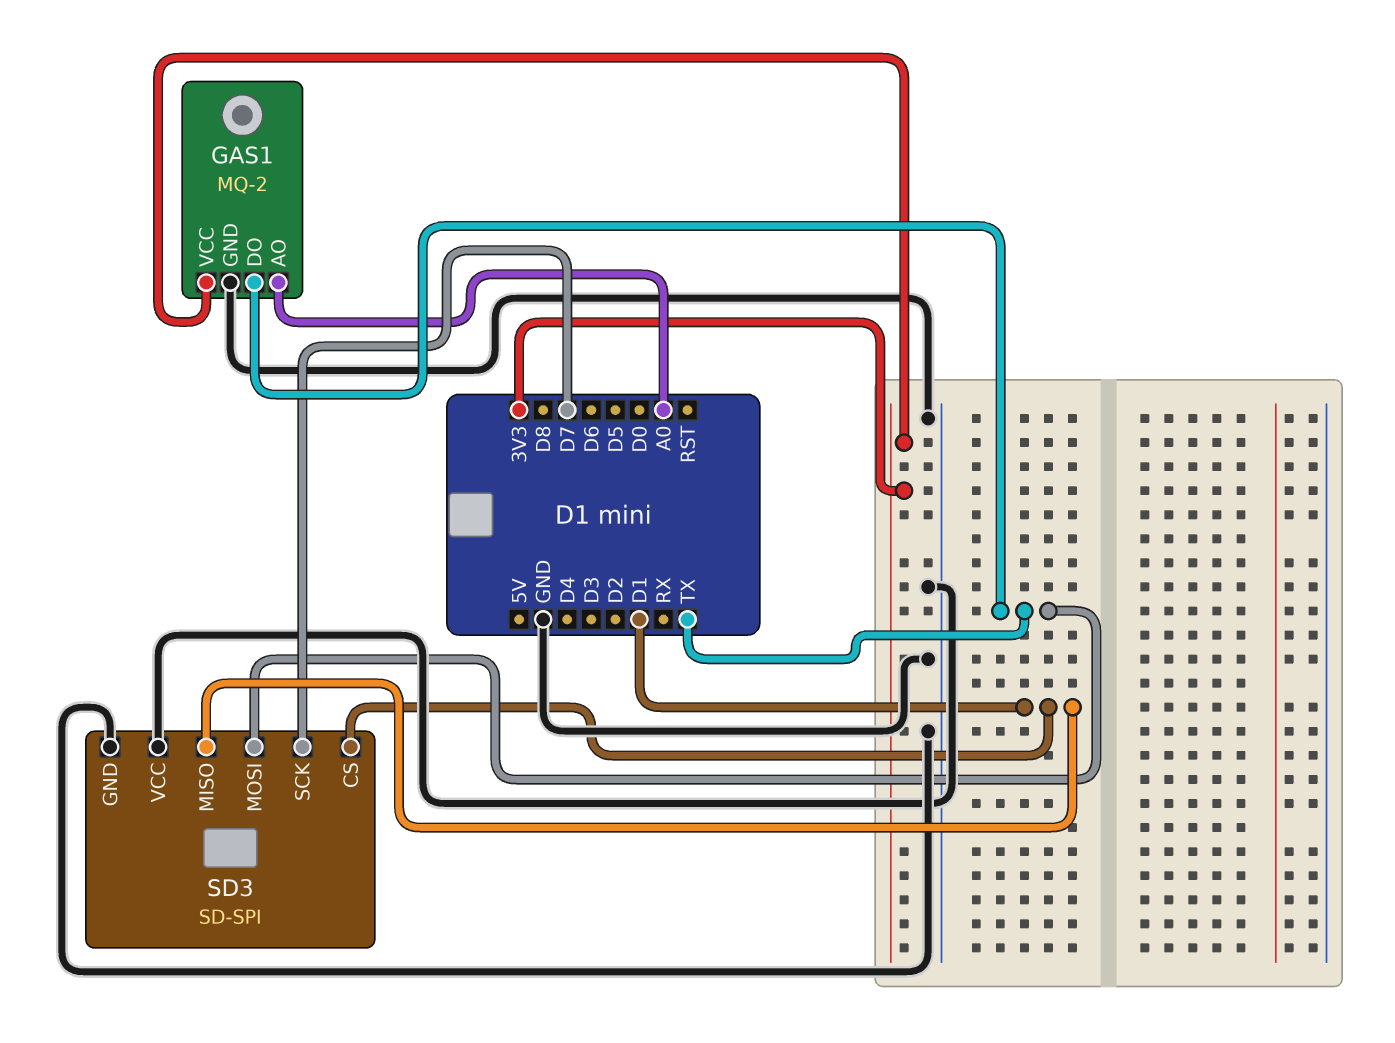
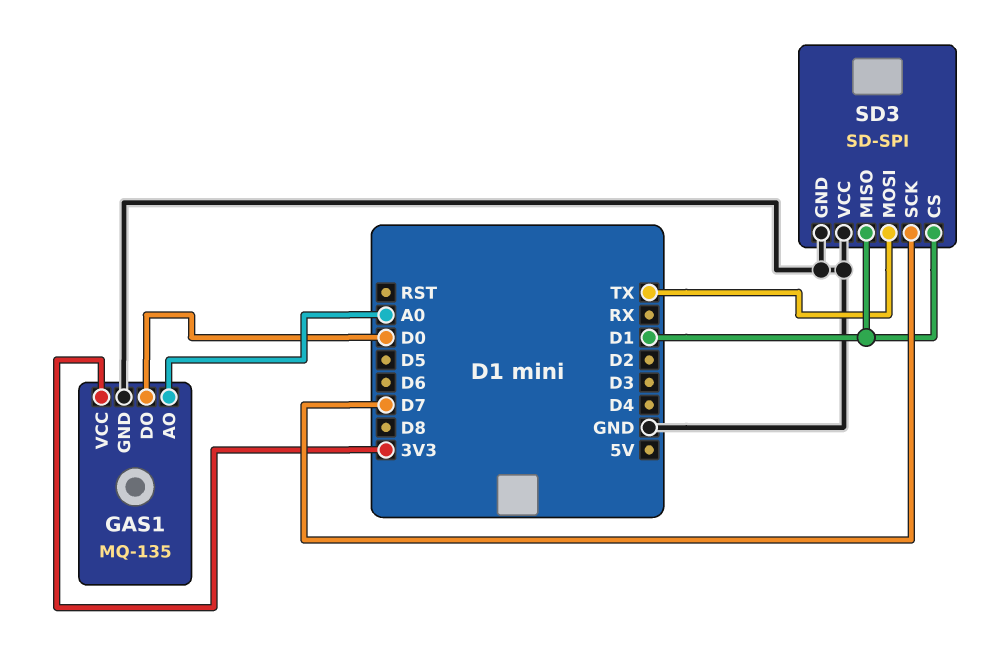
GAS1: MQ-2 -> MQ-135
GAS1 pin DO: TX -> D0

